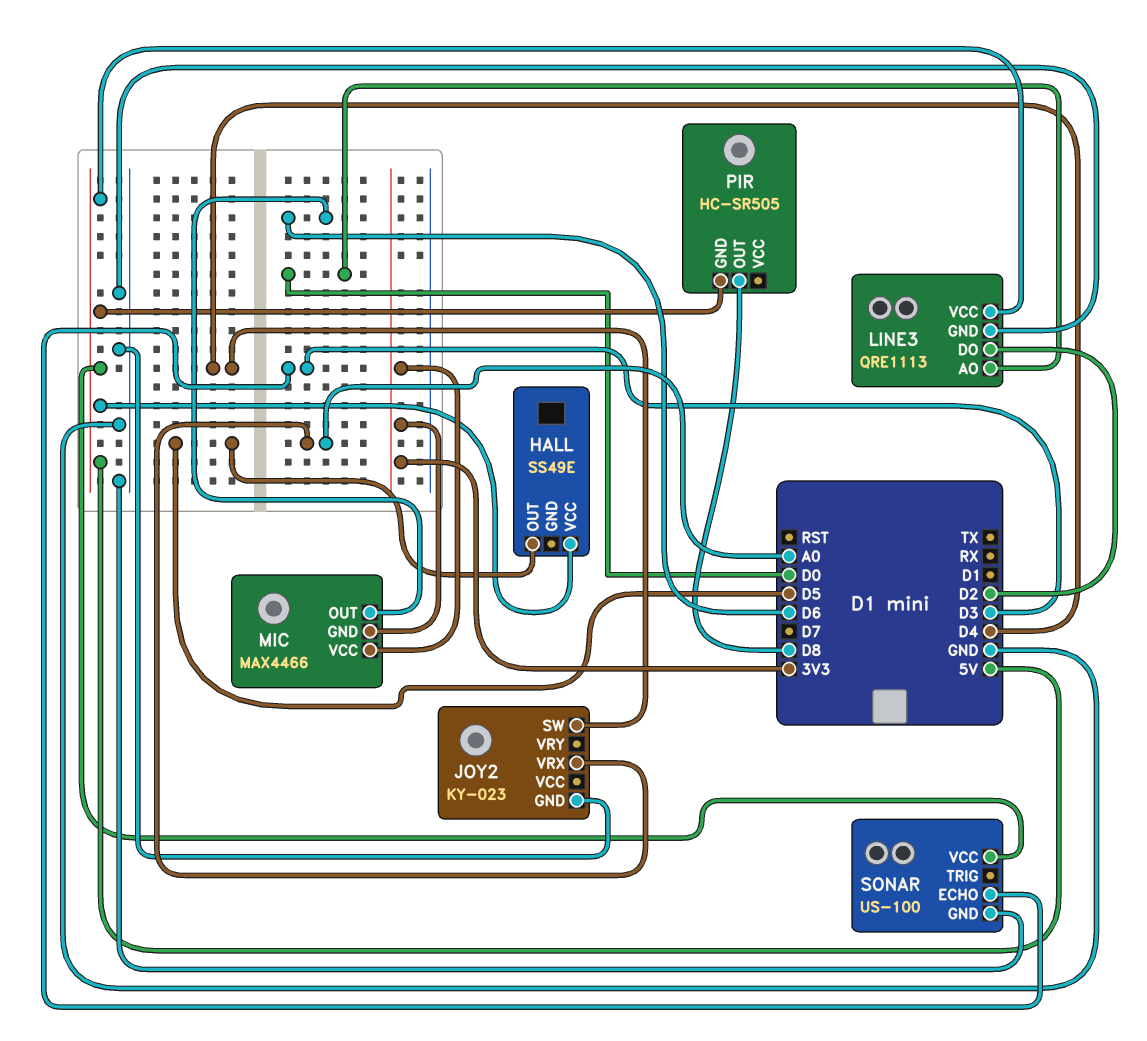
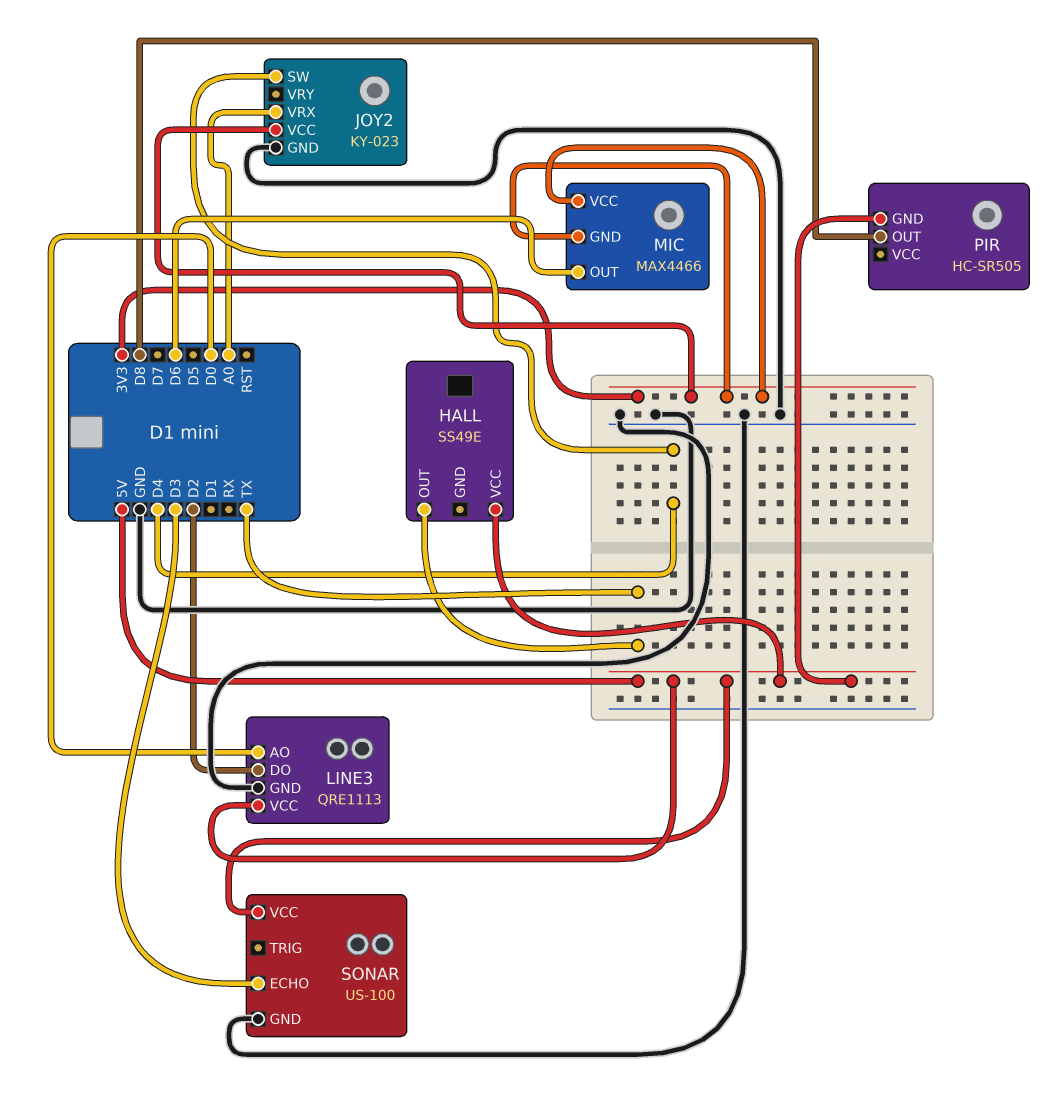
HALL pin OUT: D5 -> TX
JOY2 pin VCC: none -> 3V3

